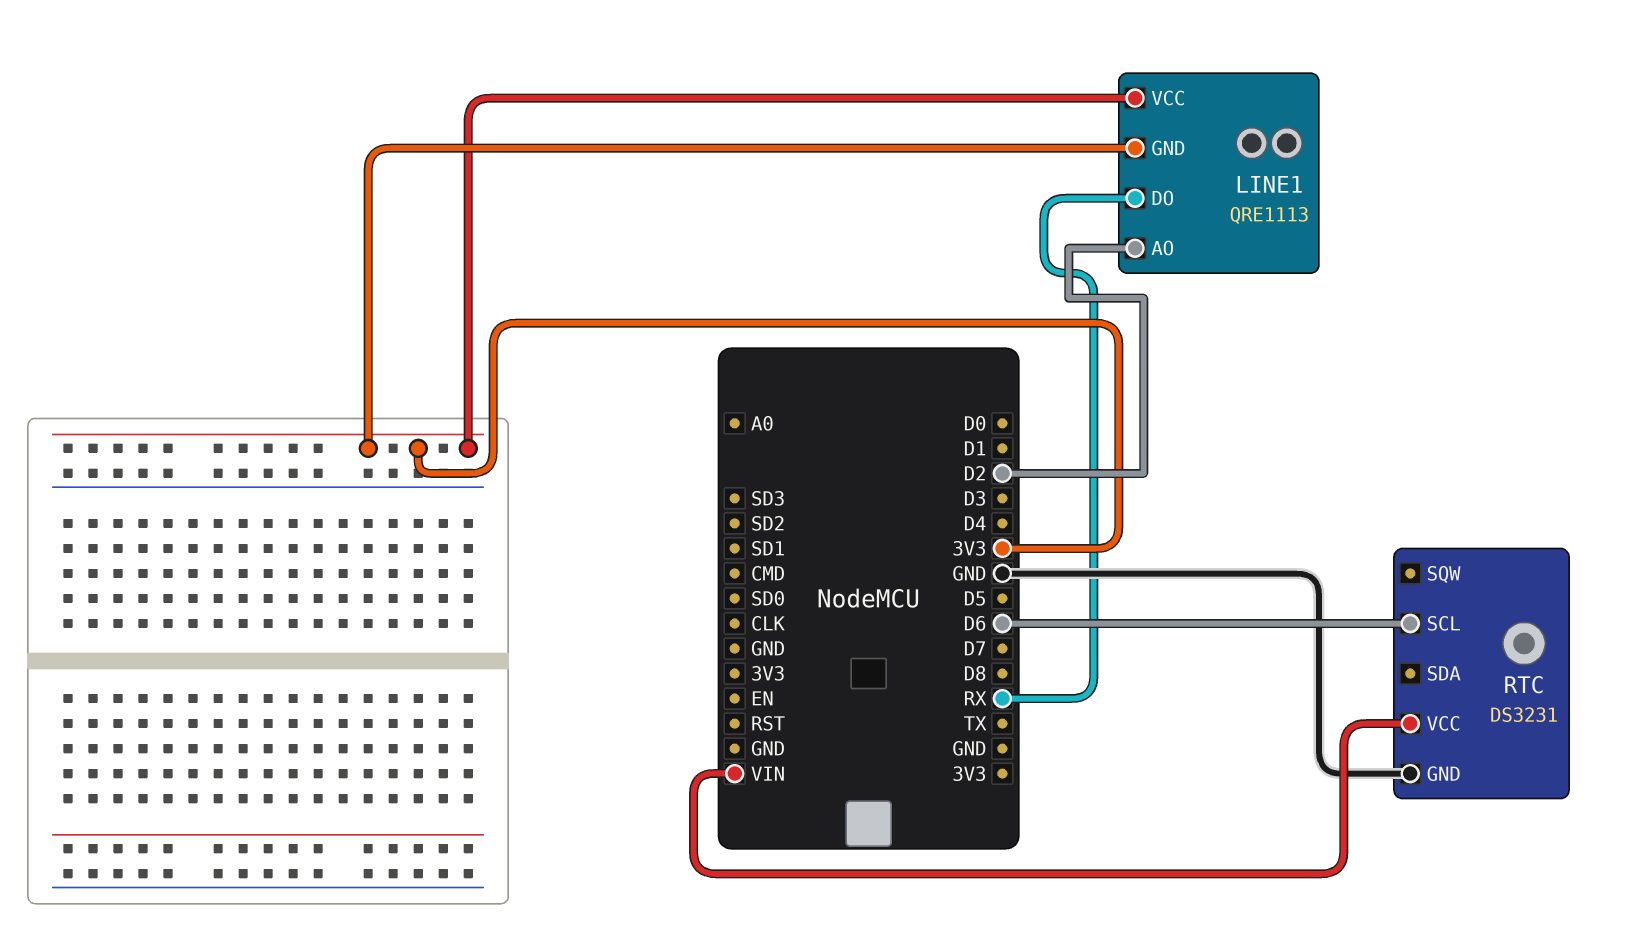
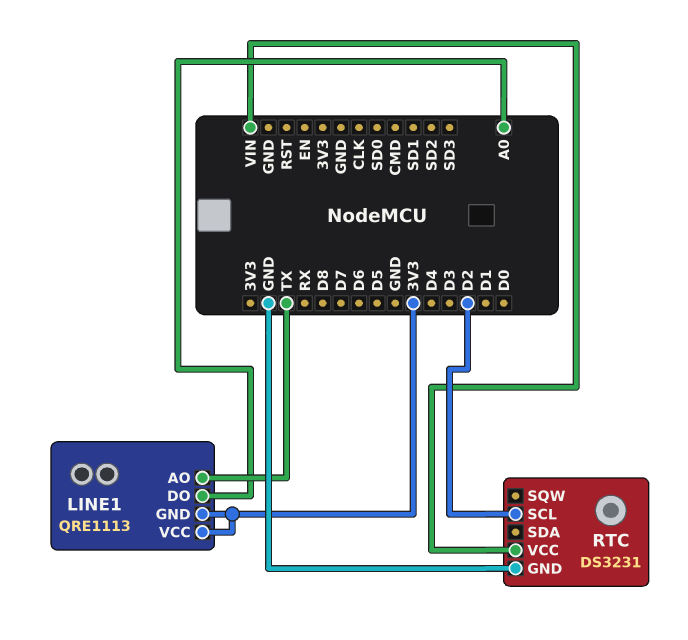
LINE1 pin AO: D2 -> TX
LINE1 pin DO: RX -> A0
RTC pin SCL: D6 -> D2

